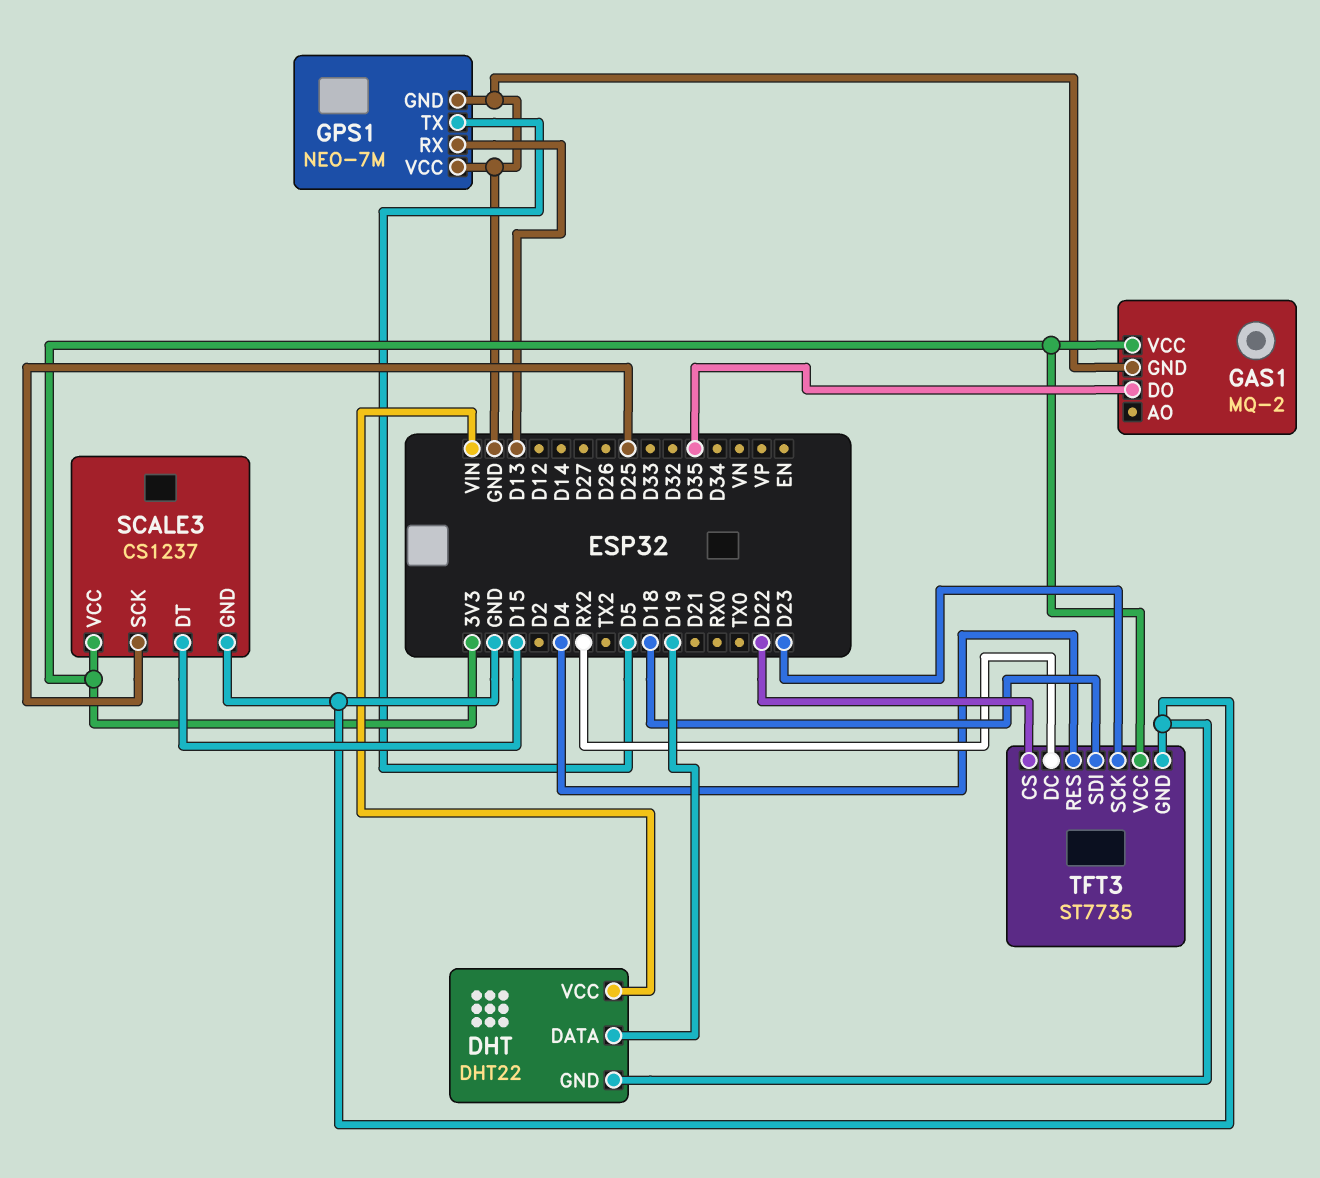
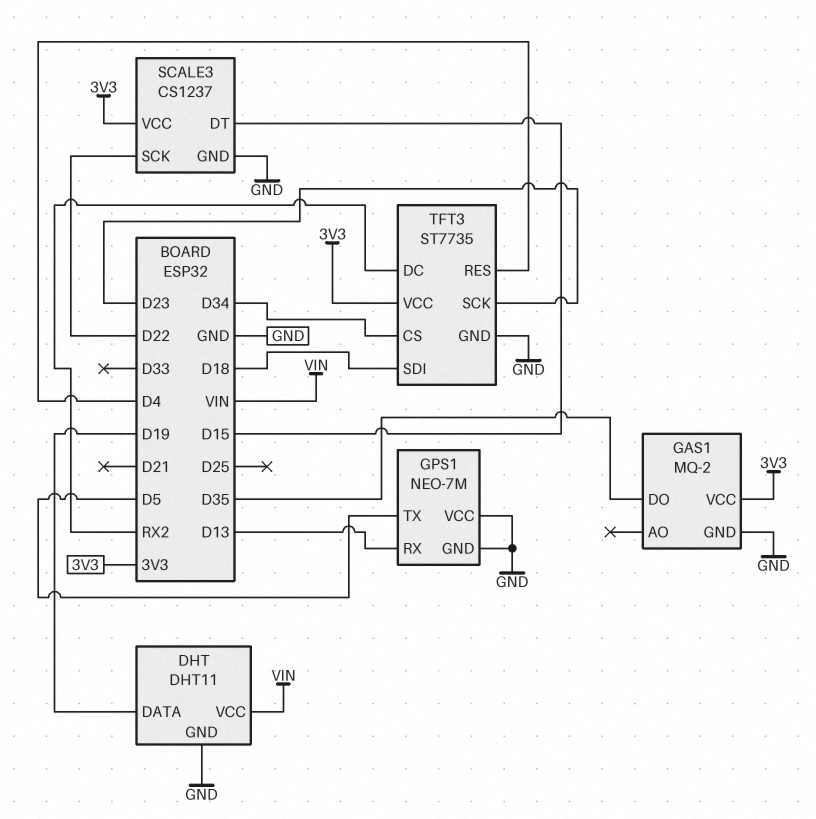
DHT: DHT22 -> DHT11
SCALE3 pin SCK: D25 -> D22
TFT3 pin CS: D22 -> D34

